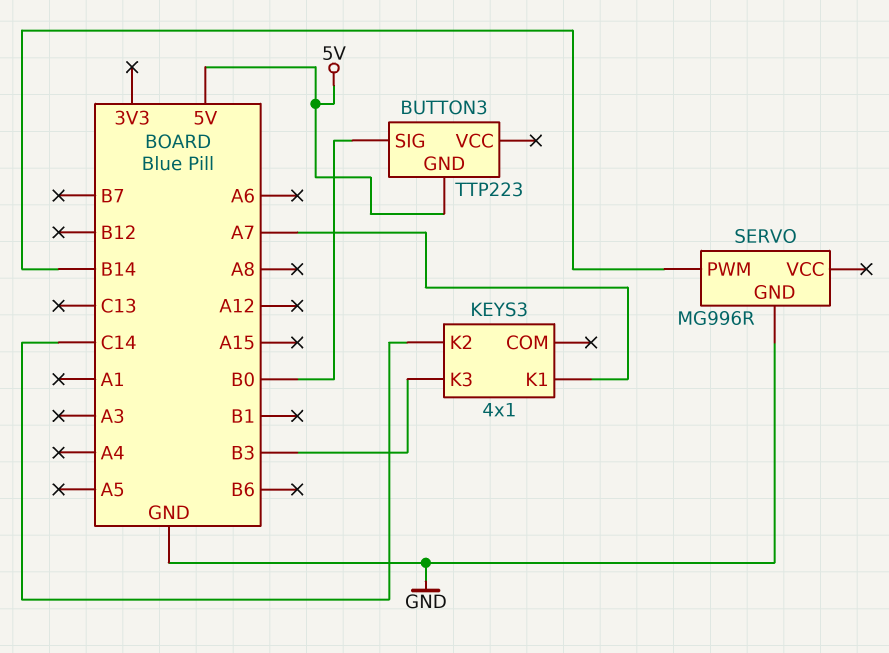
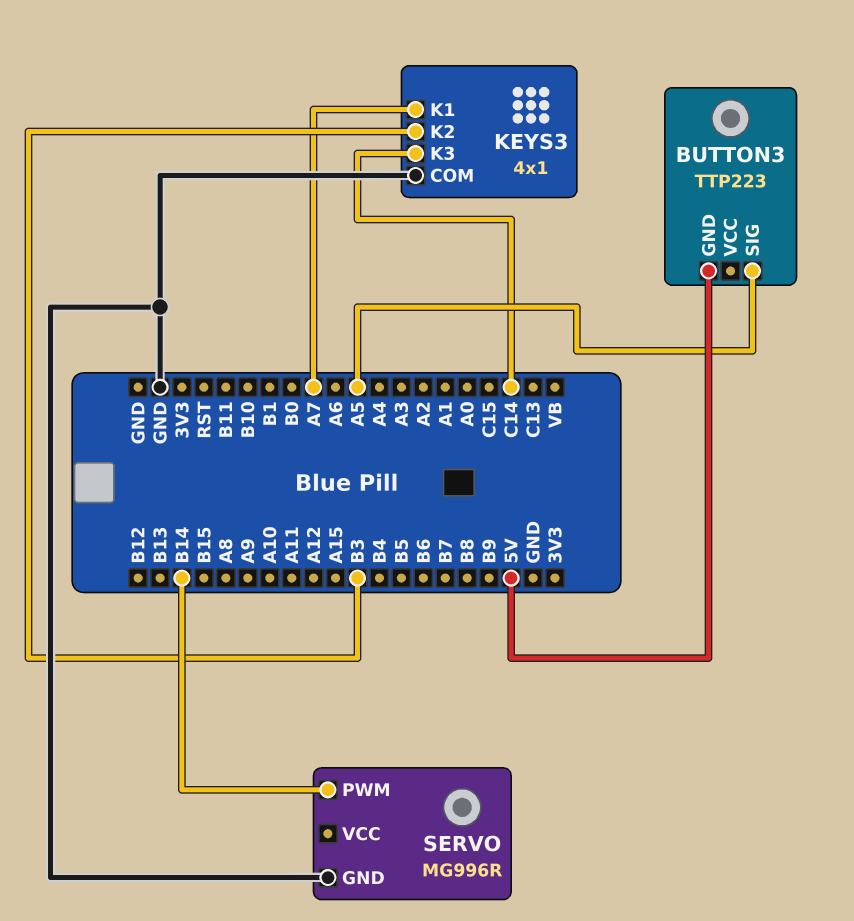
BUTTON3 pin SIG: B0 -> A5
KEYS3 pin COM: none -> GND
KEYS3 pin K2: C14 -> B3
KEYS3 pin K3: B3 -> C14

